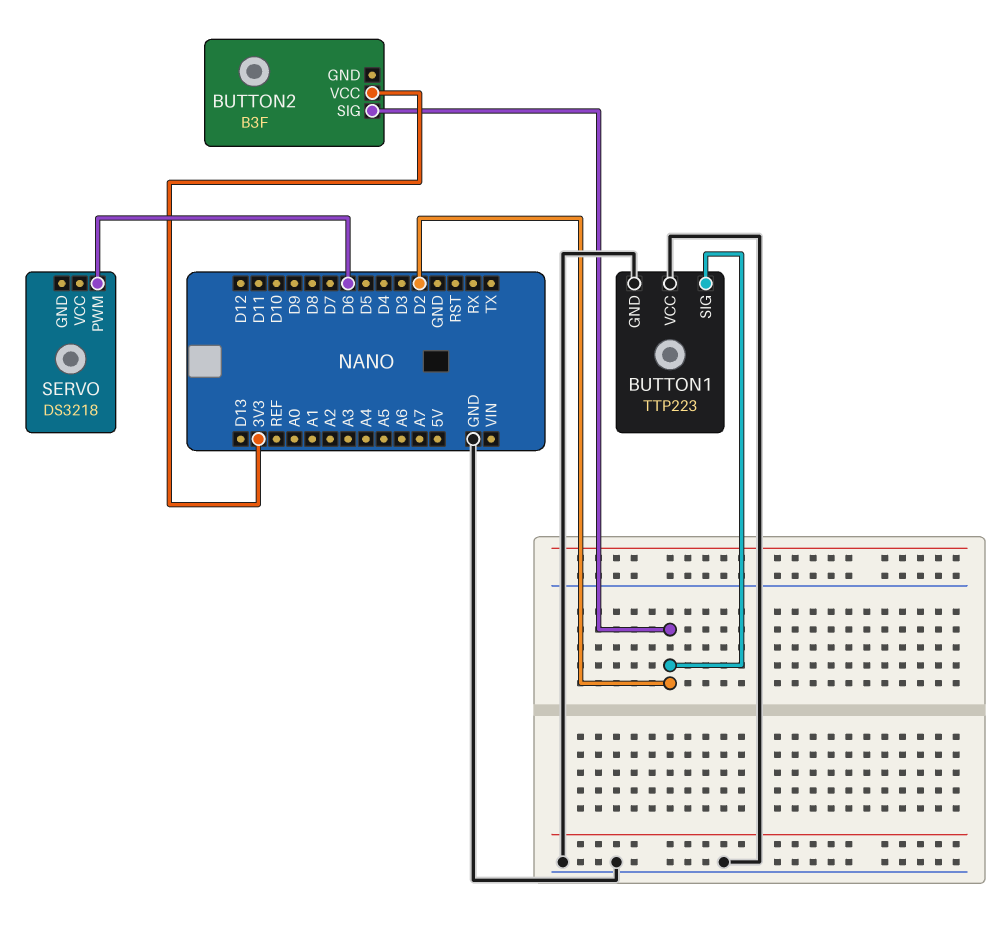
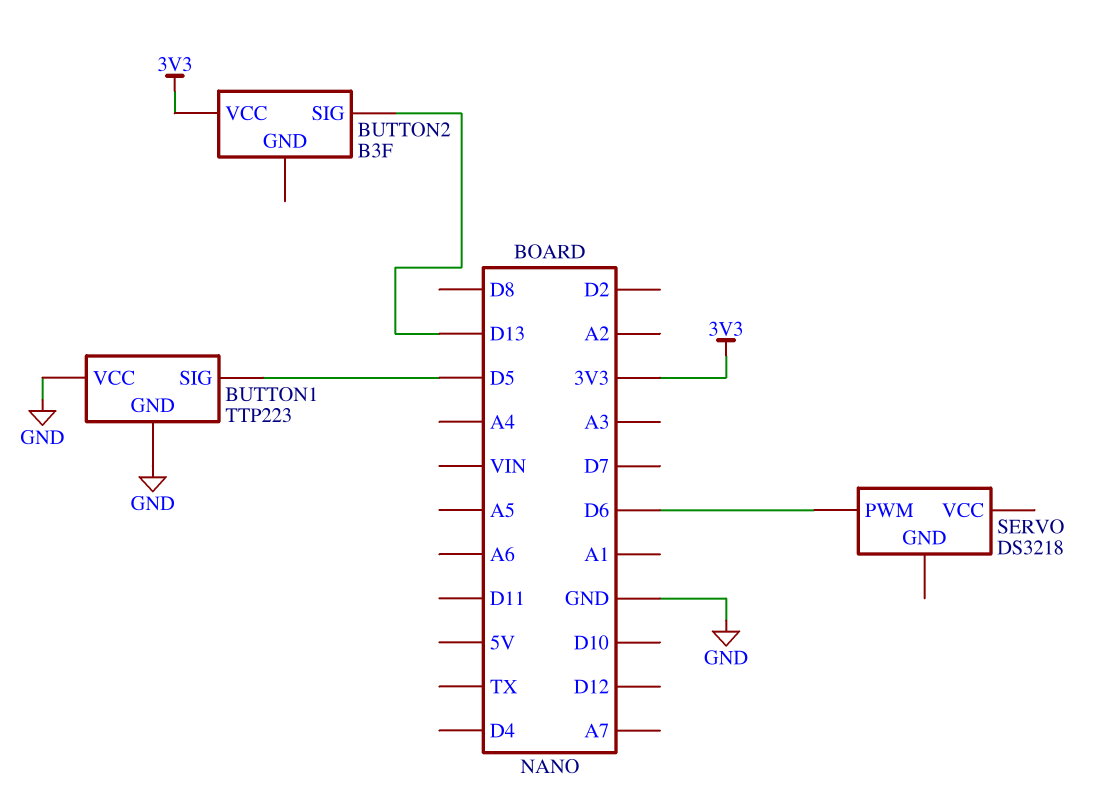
BUTTON1 pin SIG: D2 -> D5
BUTTON2 pin SIG: D2 -> D13

